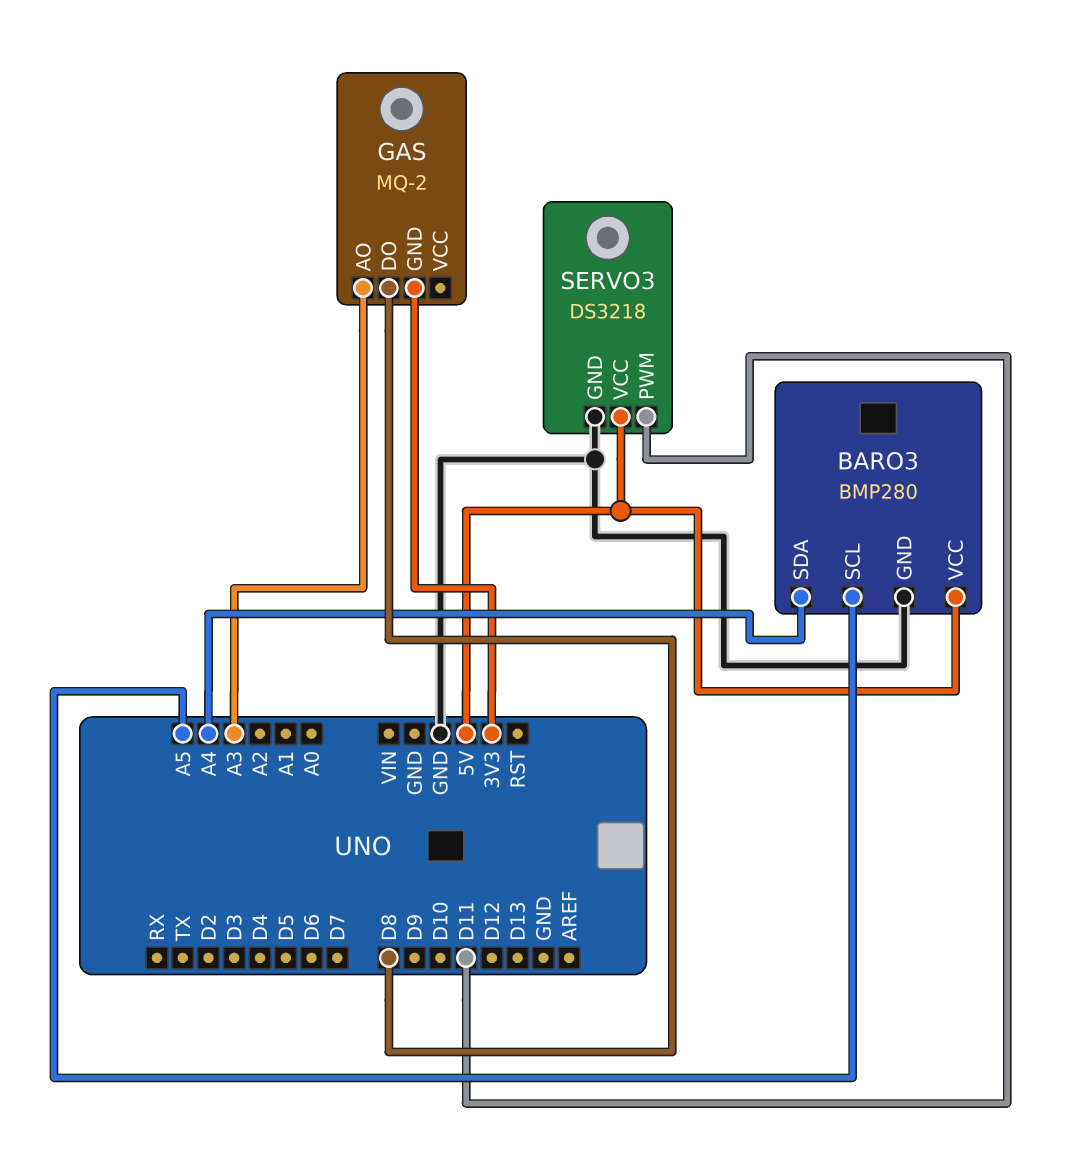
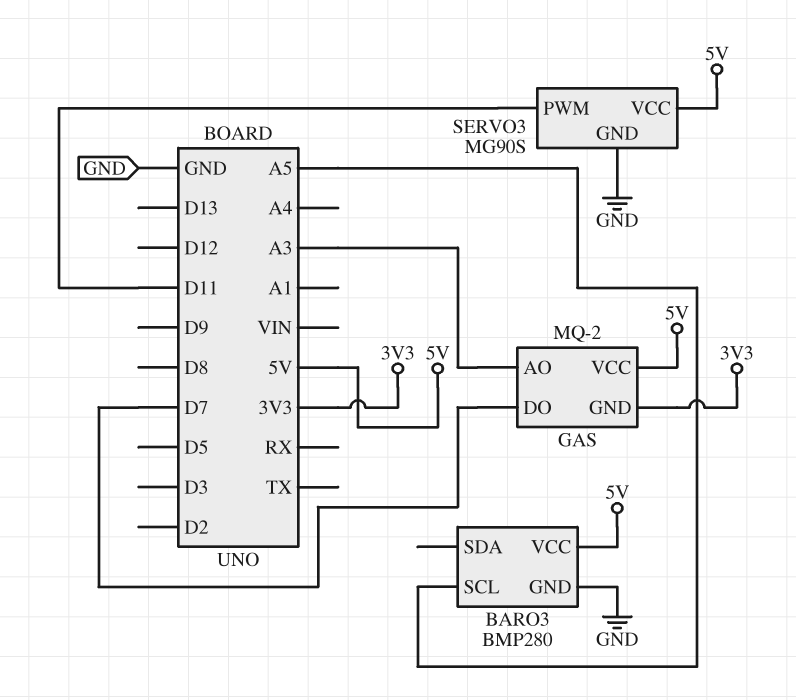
BARO3 pin SDA: A4 -> none
GAS pin DO: D8 -> D7
GAS pin VCC: none -> 5V
SERVO3: DS3218 -> MG90S

